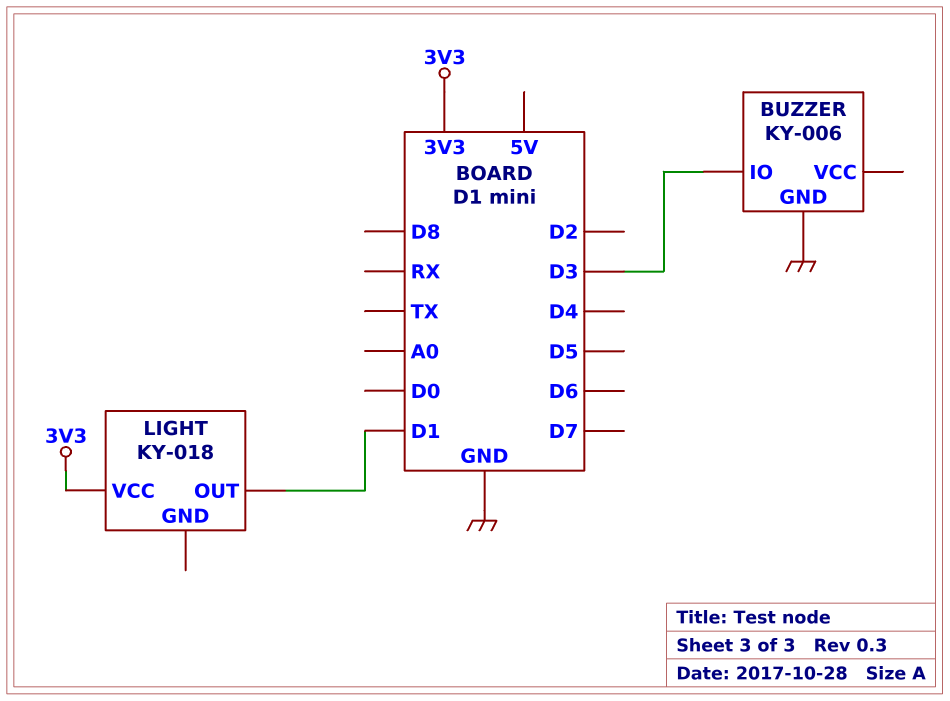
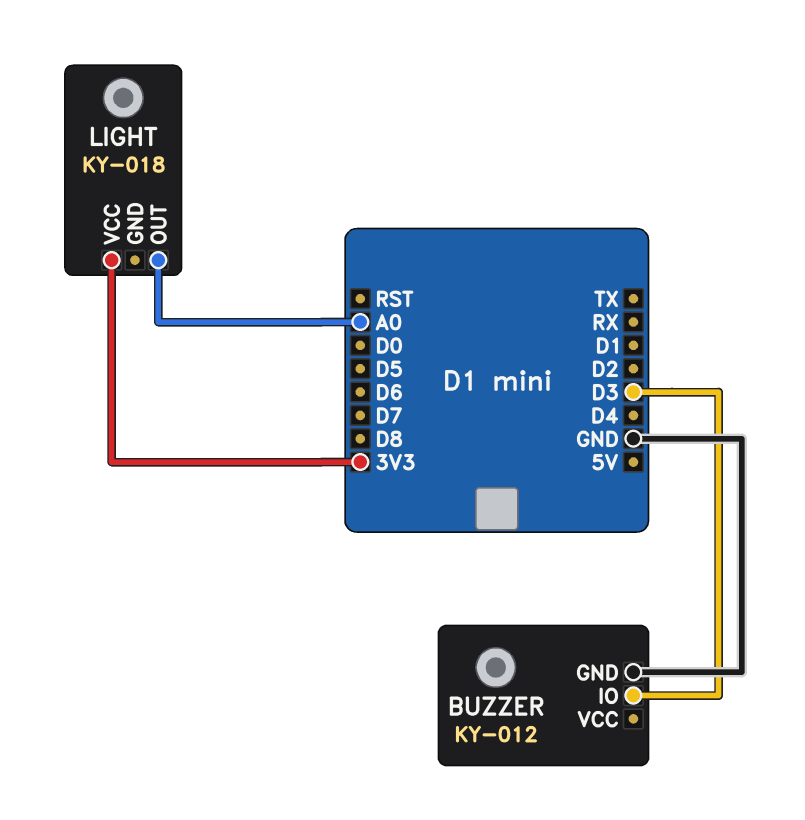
BUZZER: KY-006 -> KY-012
LIGHT pin OUT: D1 -> A0

